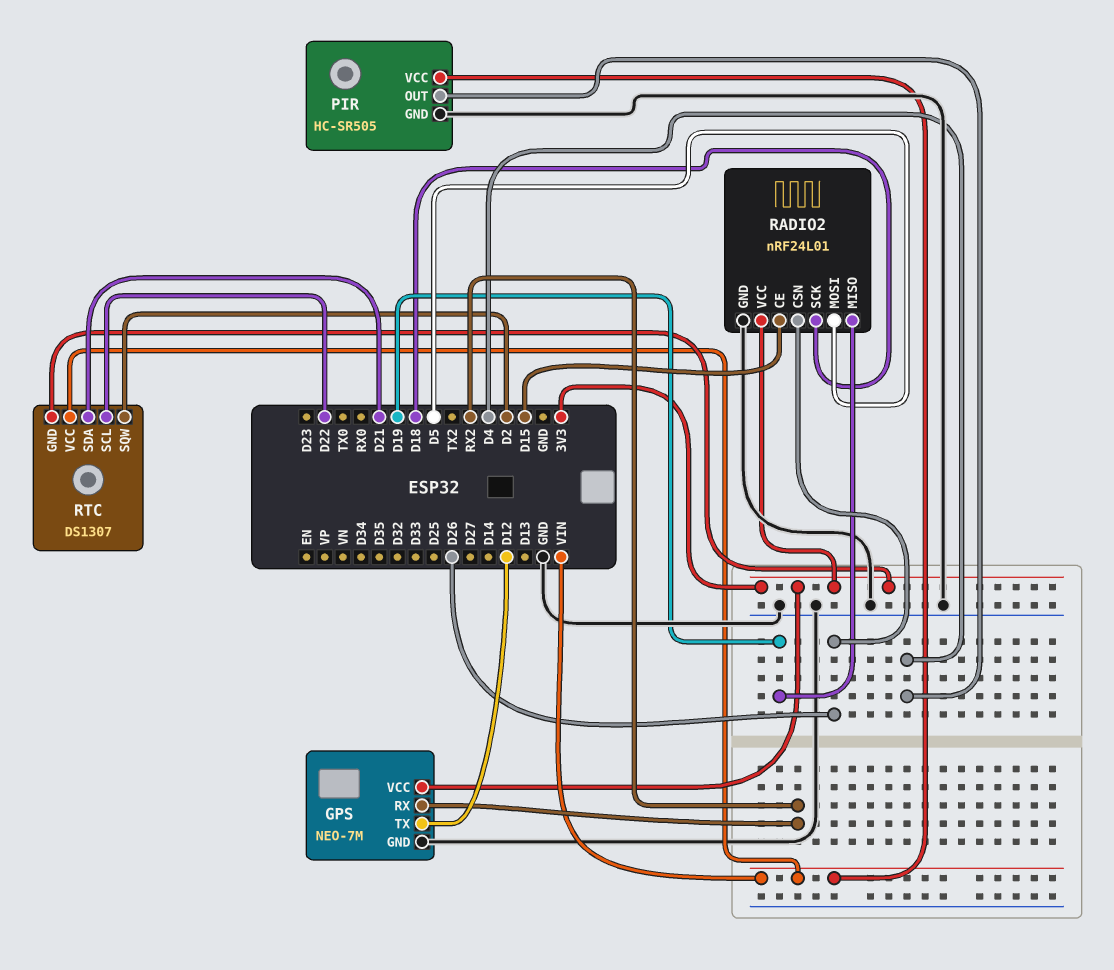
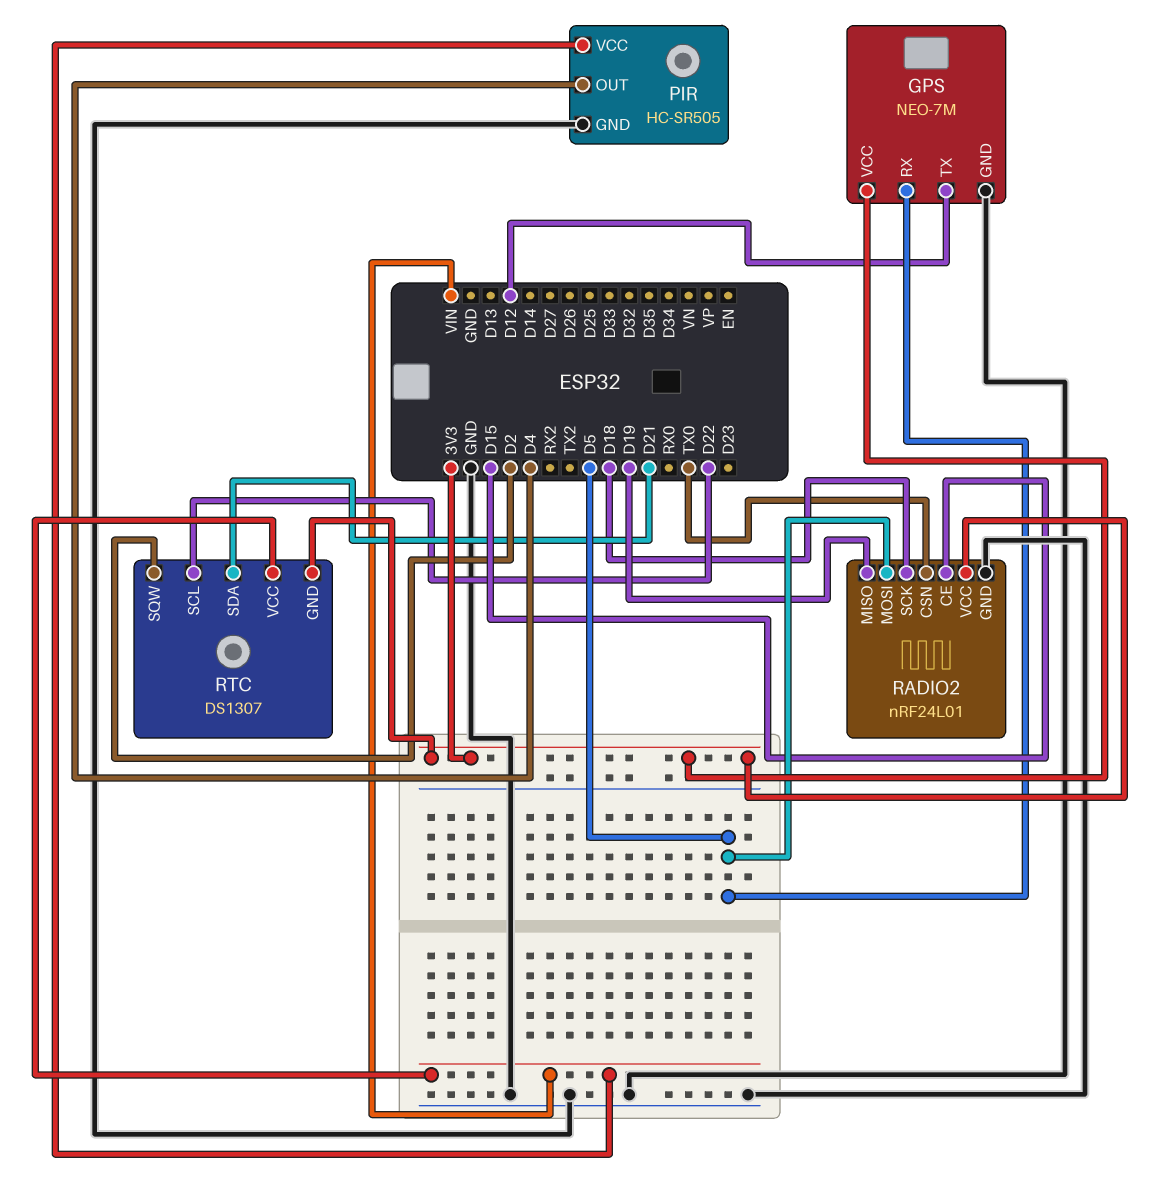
GPS pin RX: RX2 -> D5
RADIO2 pin CSN: D26 -> TX0

